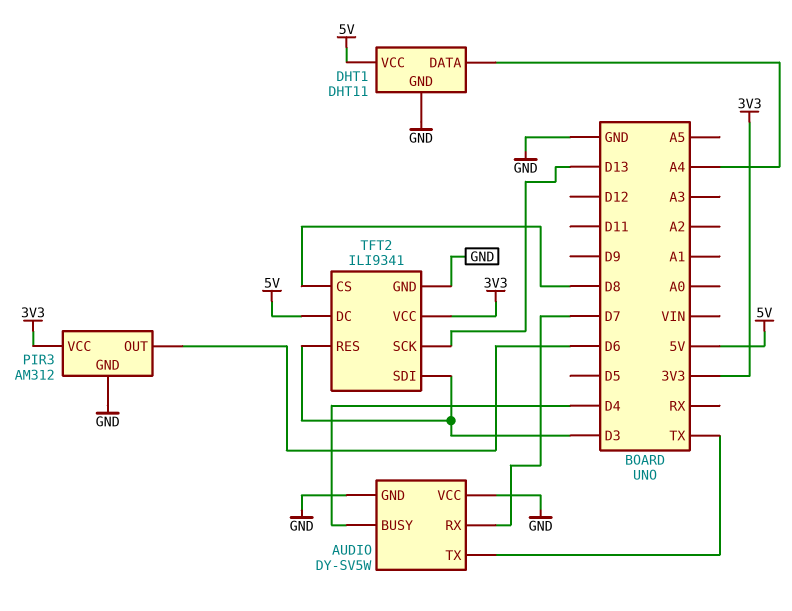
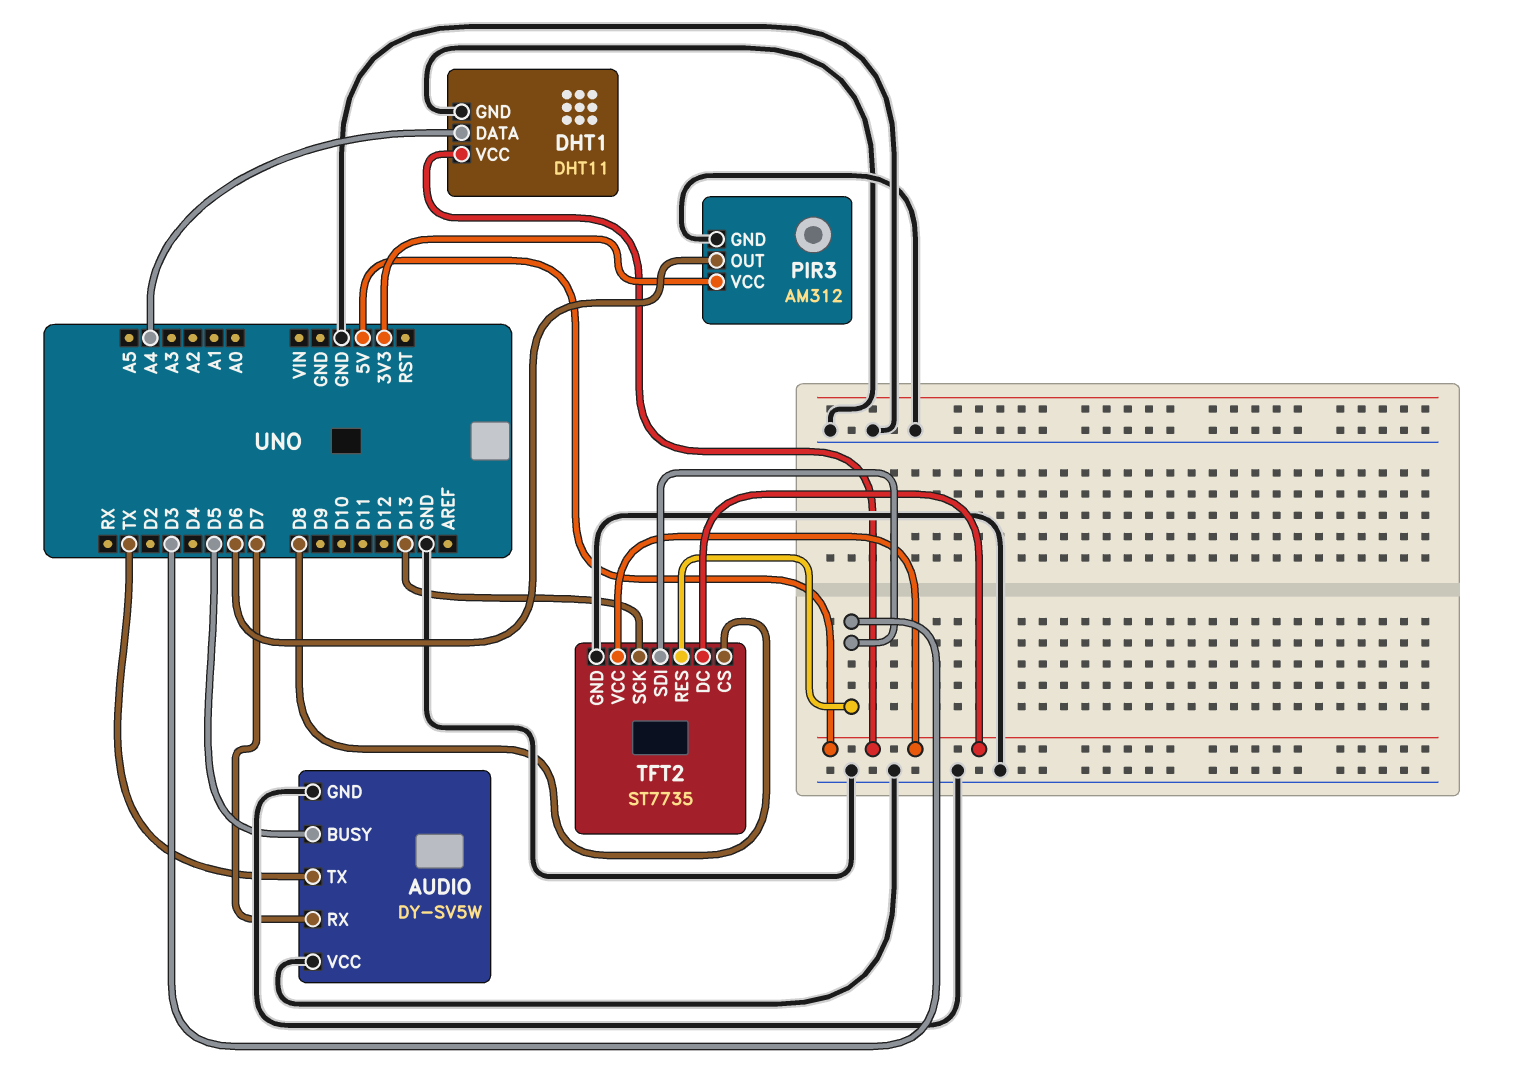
AUDIO pin BUSY: D4 -> D5
TFT2: ILI9341 -> ST7735
TFT2 pin VCC: 3V3 -> 5V

